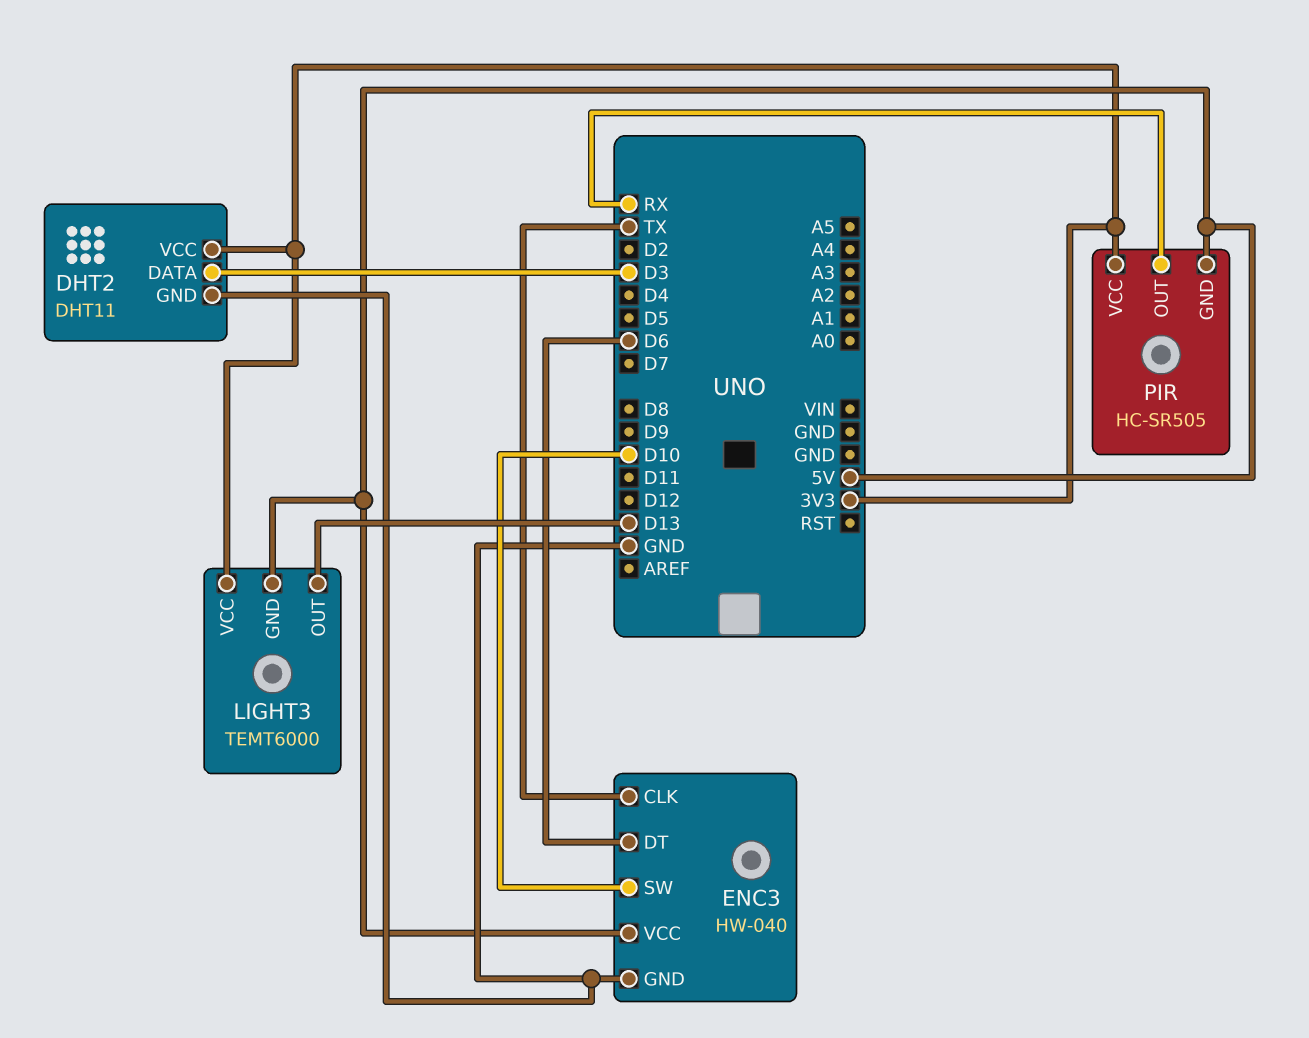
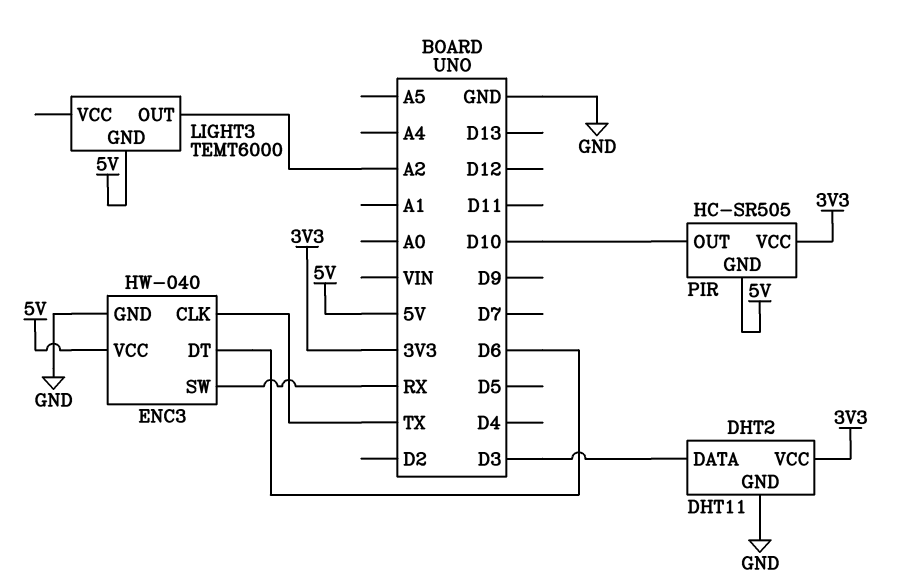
ENC3 pin SW: D10 -> RX
LIGHT3 pin OUT: D13 -> A2
LIGHT3 pin VCC: 3V3 -> none
PIR pin OUT: RX -> D10

